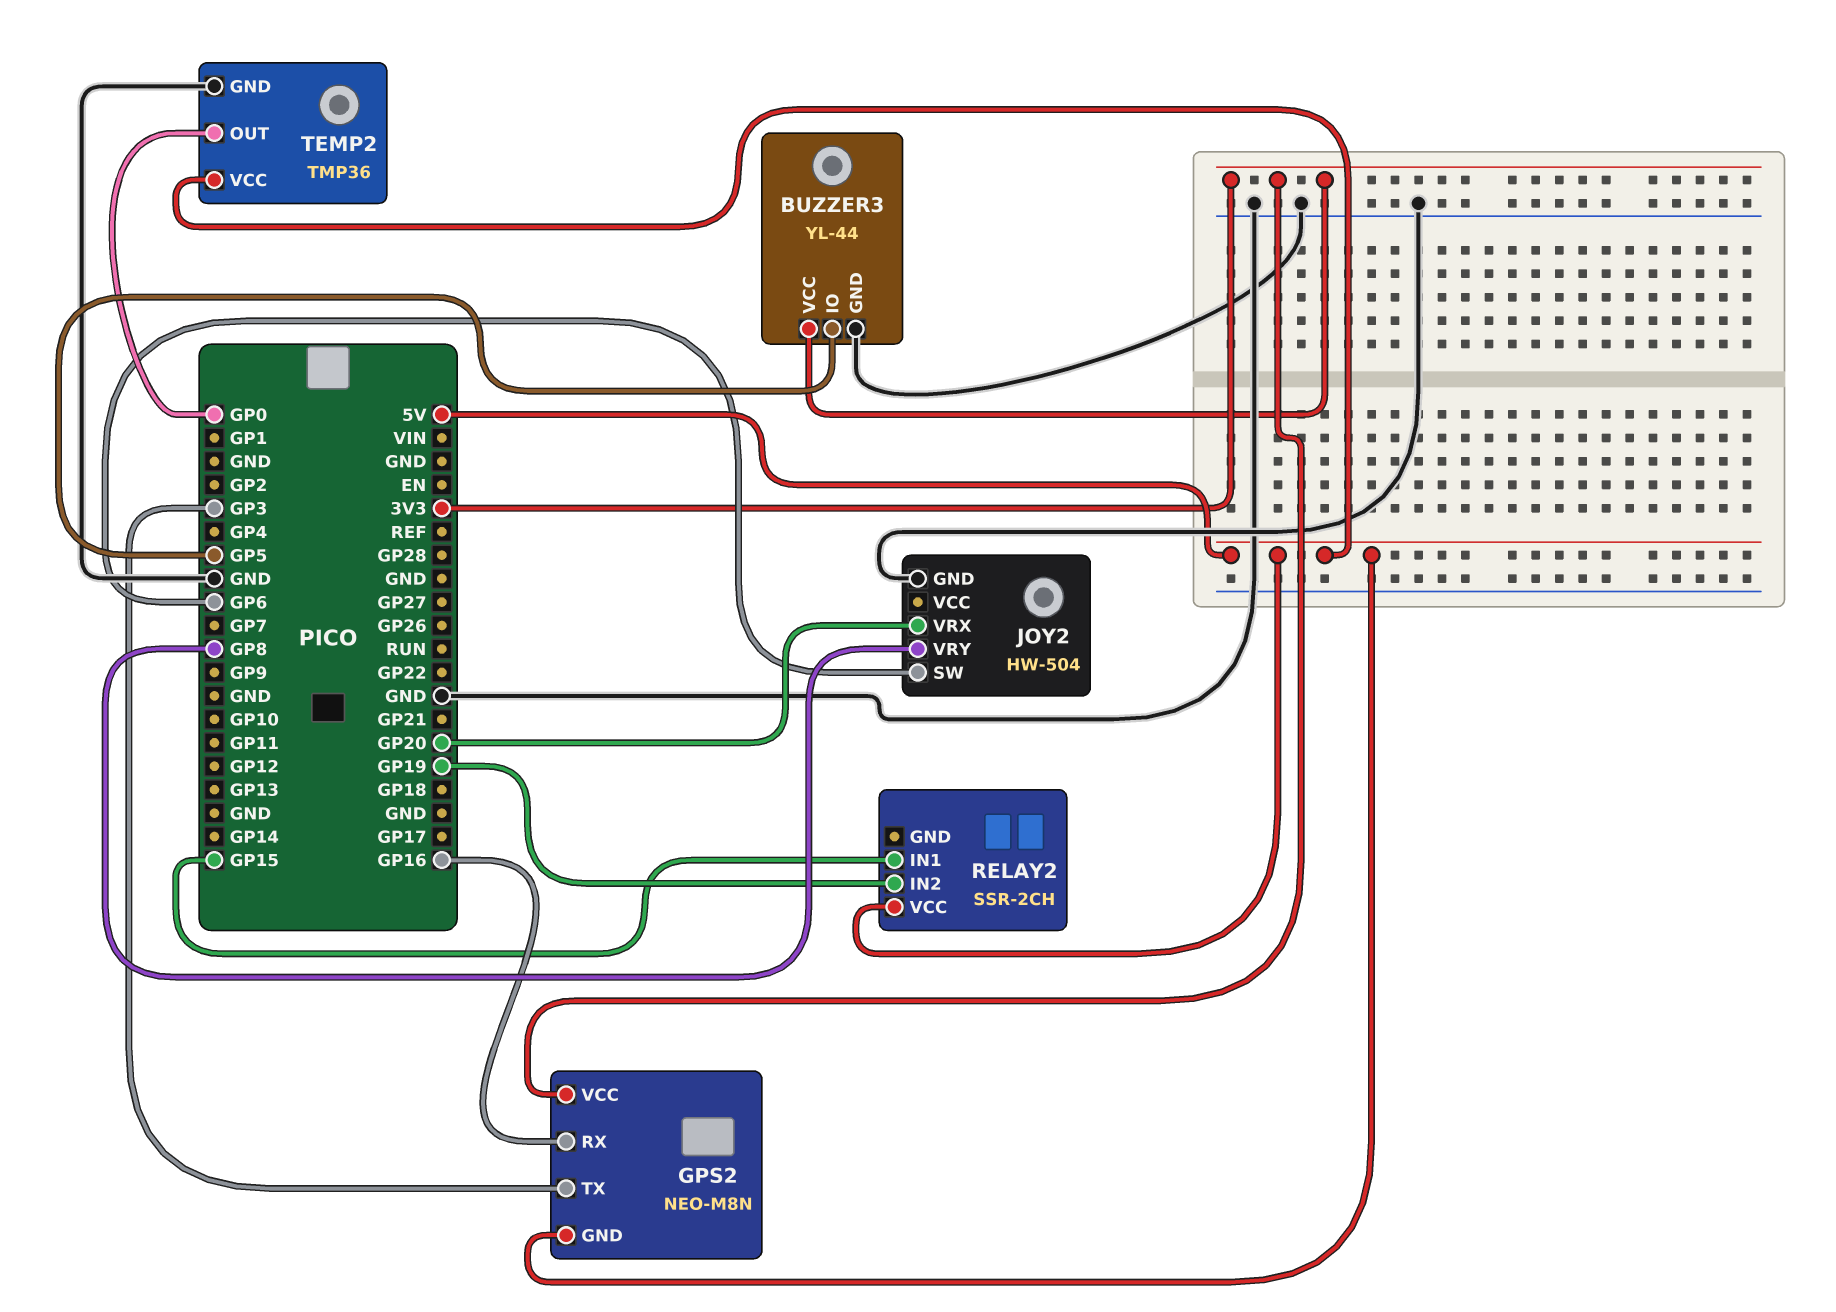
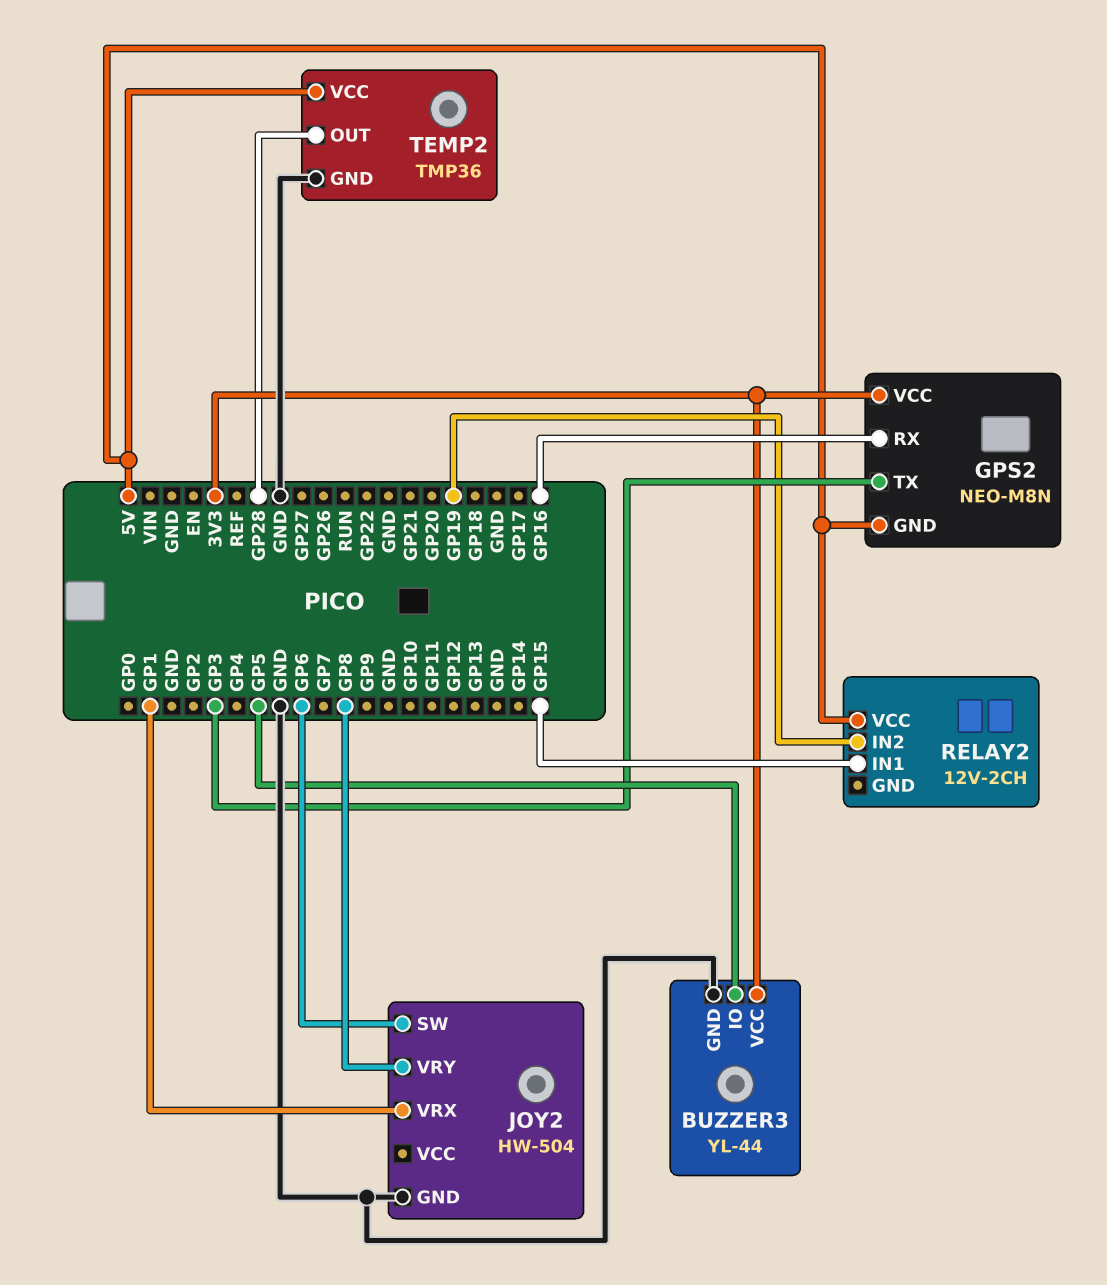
JOY2 pin VRX: GP20 -> GP1
RELAY2: SSR-2CH -> 12V-2CH
TEMP2 pin OUT: GP0 -> GP28

